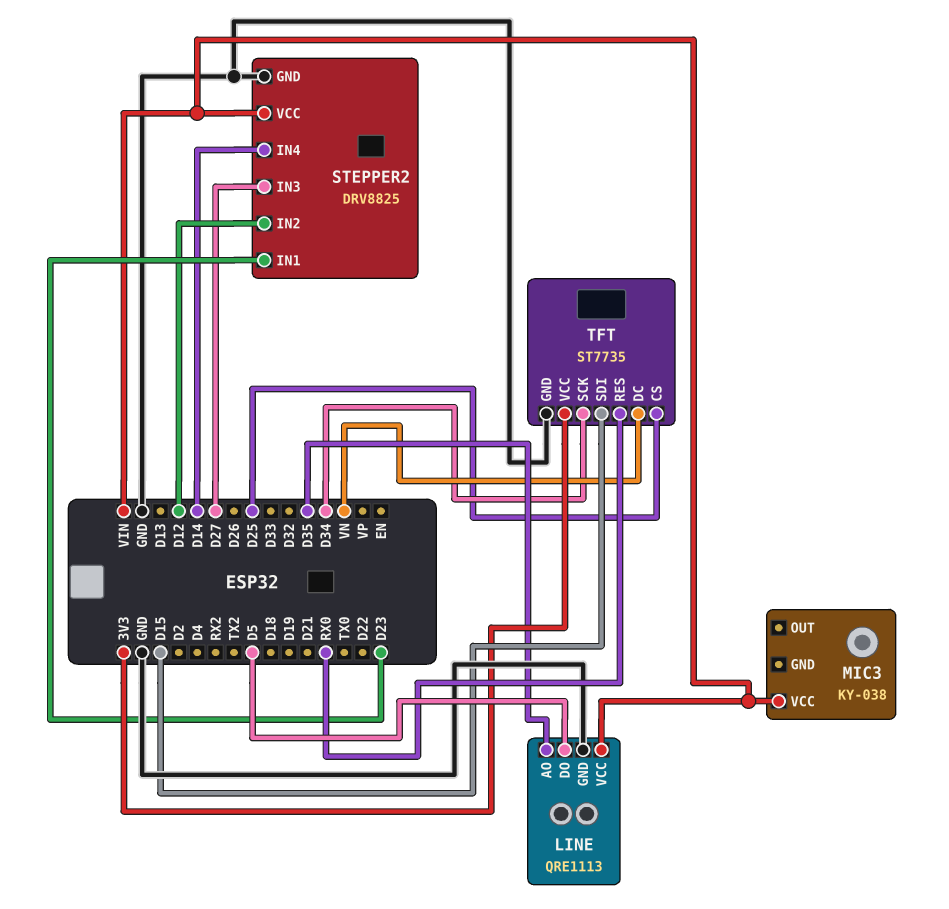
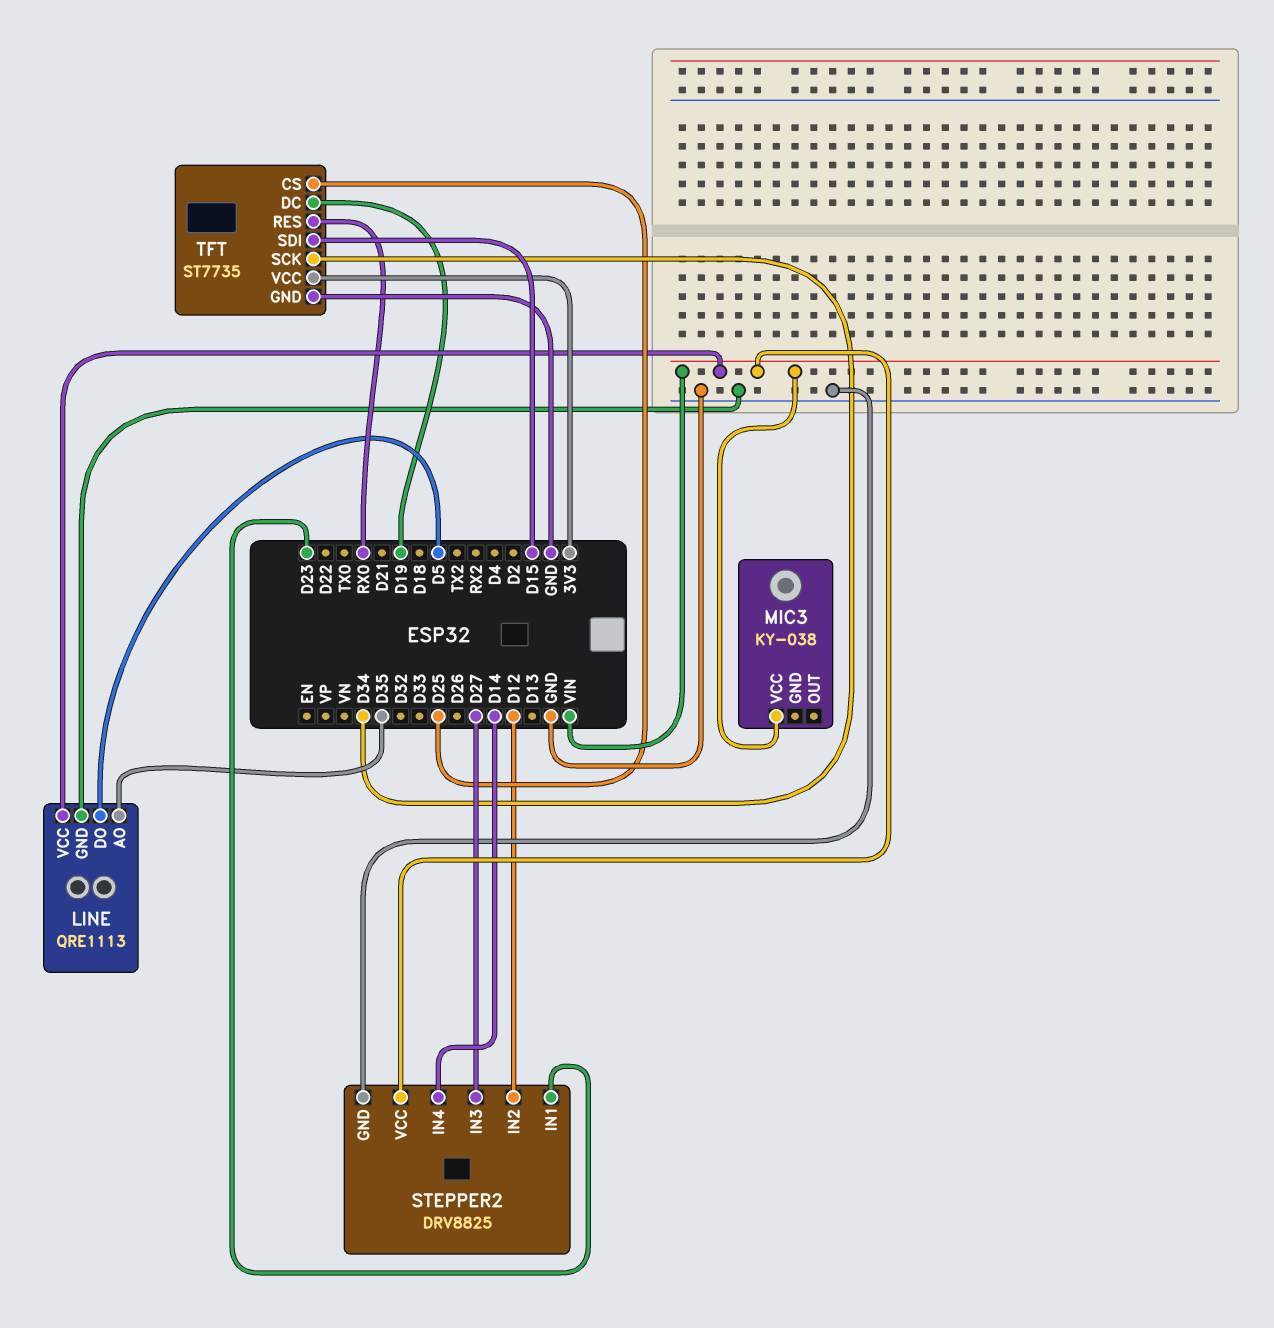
TFT pin DC: VN -> D19

